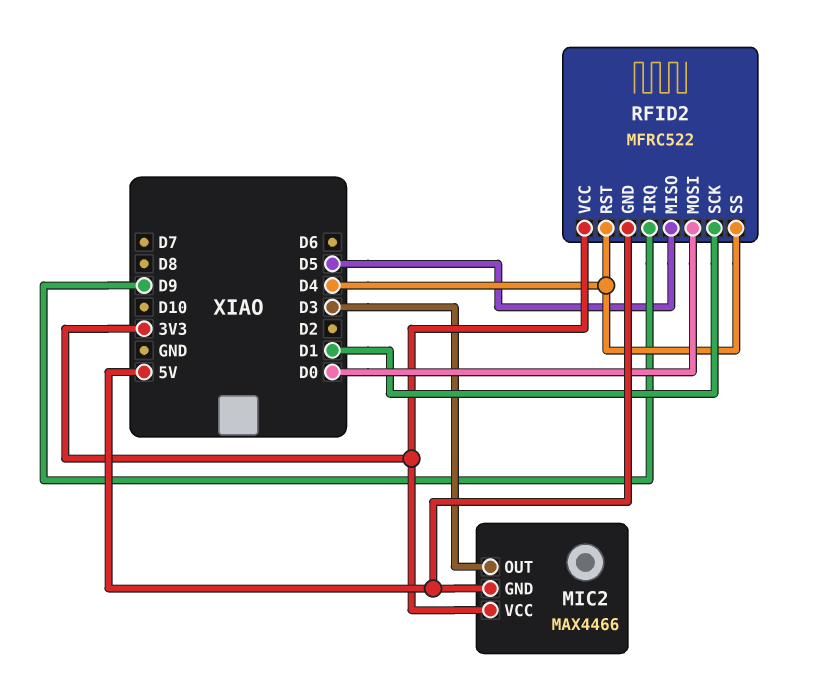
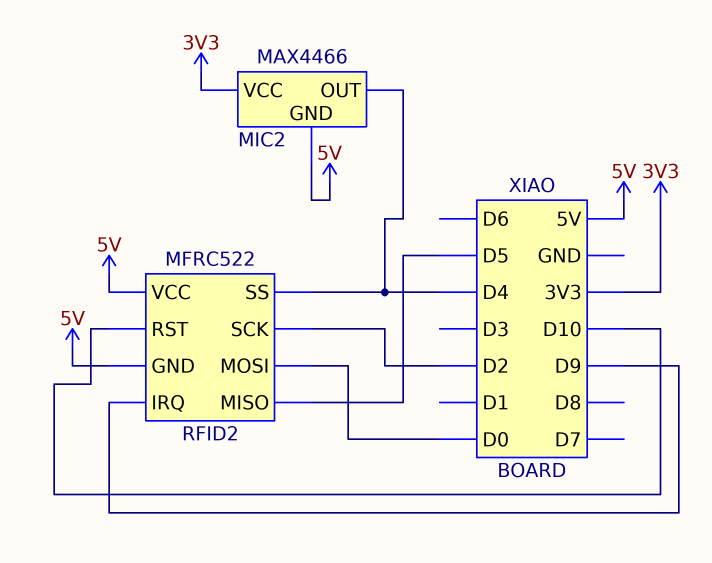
MIC2 pin OUT: D3 -> D4
RFID2 pin RST: D4 -> D10
RFID2 pin SCK: D1 -> D2
RFID2 pin VCC: 3V3 -> 5V

